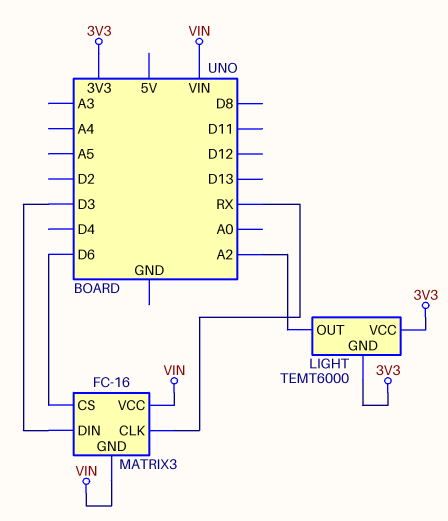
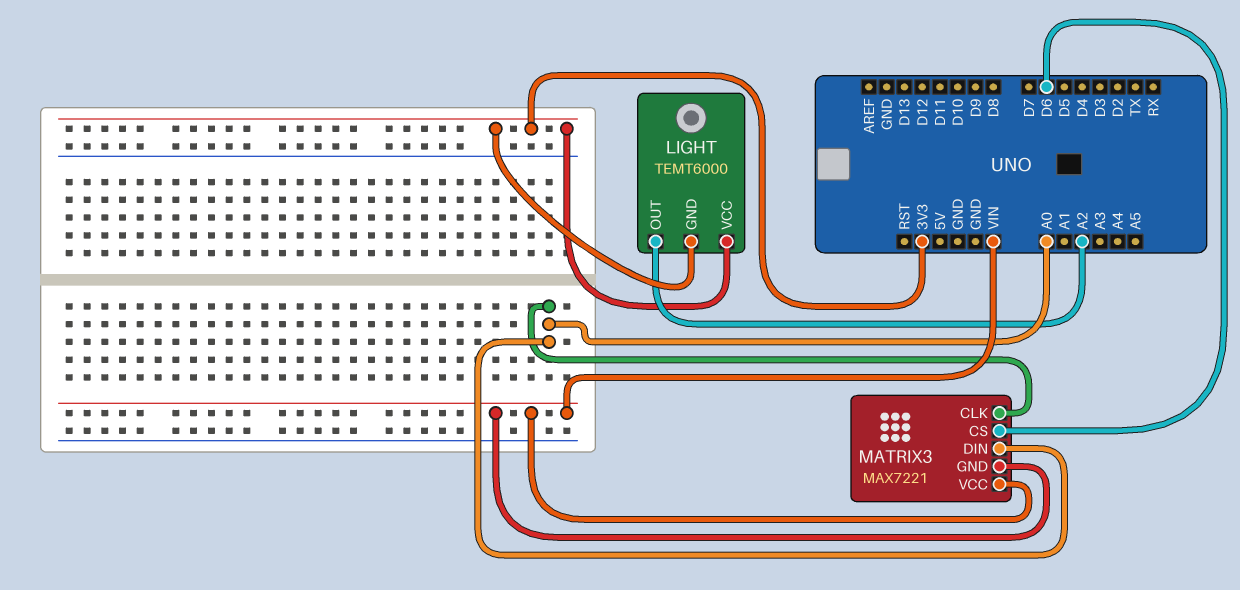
MATRIX3: FC-16 -> MAX7221
MATRIX3 pin CLK: RX -> A0
MATRIX3 pin DIN: D3 -> A0

